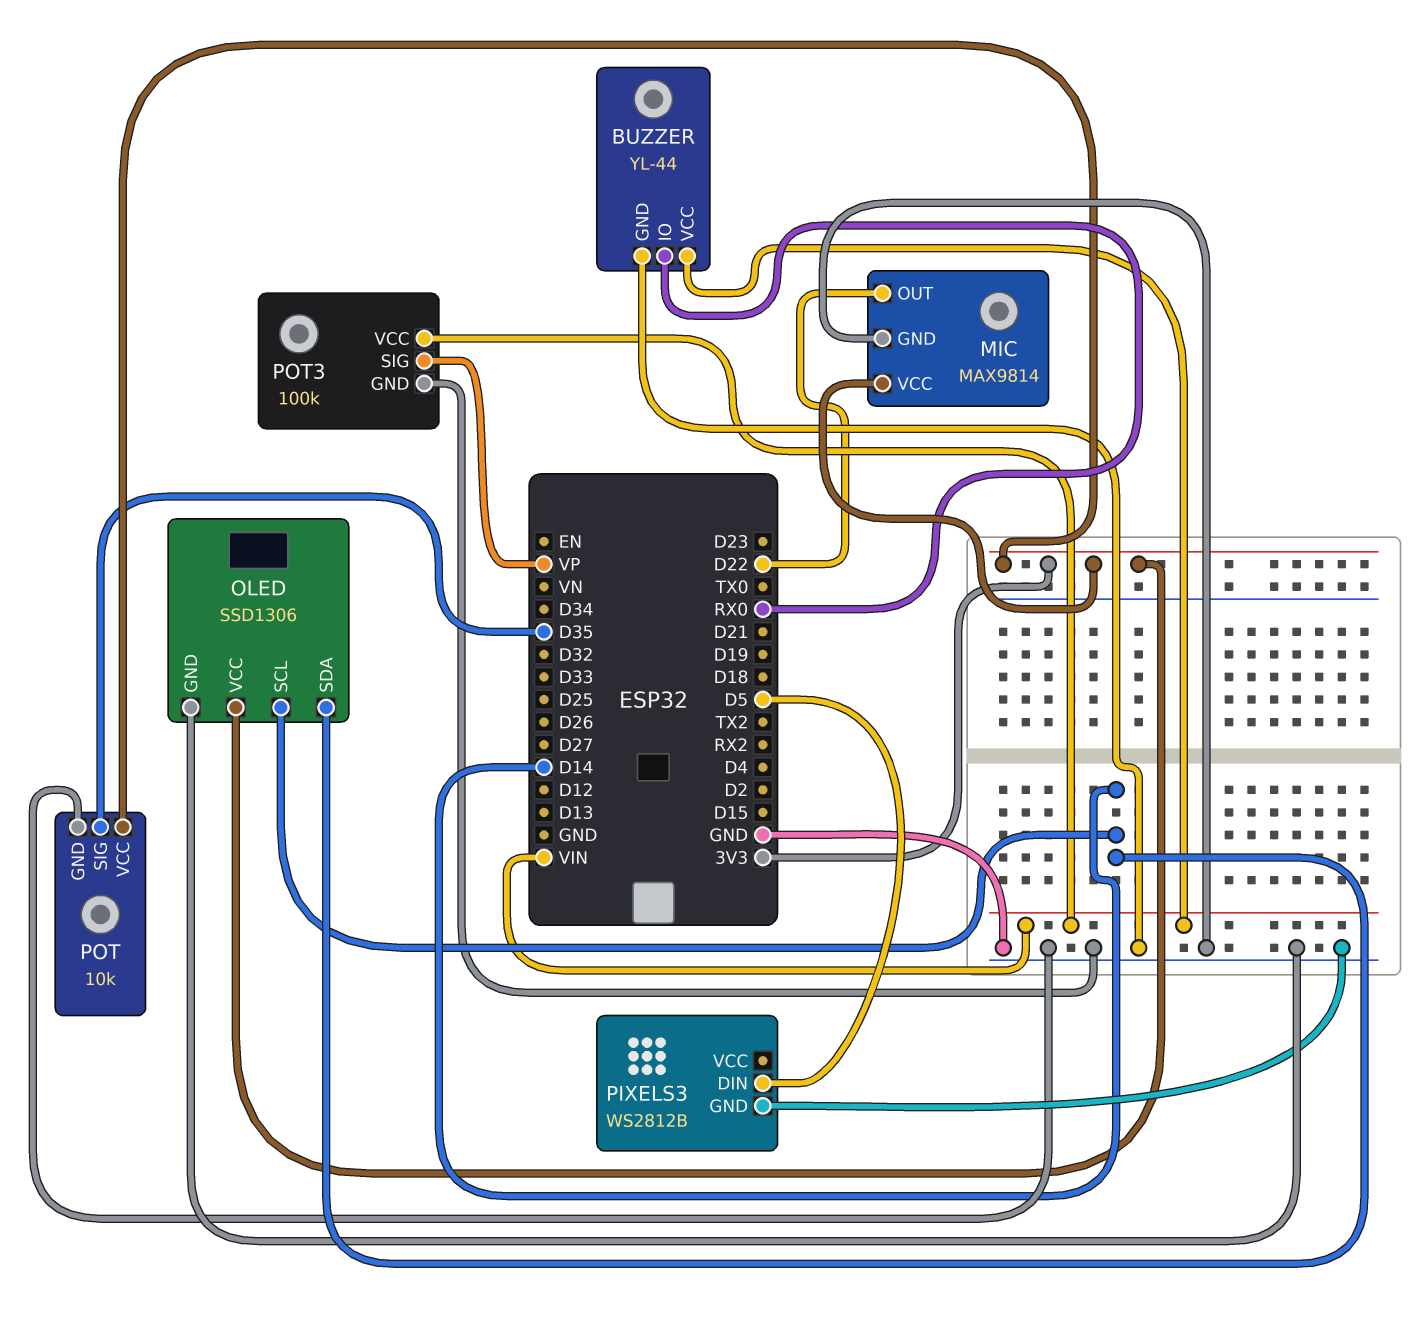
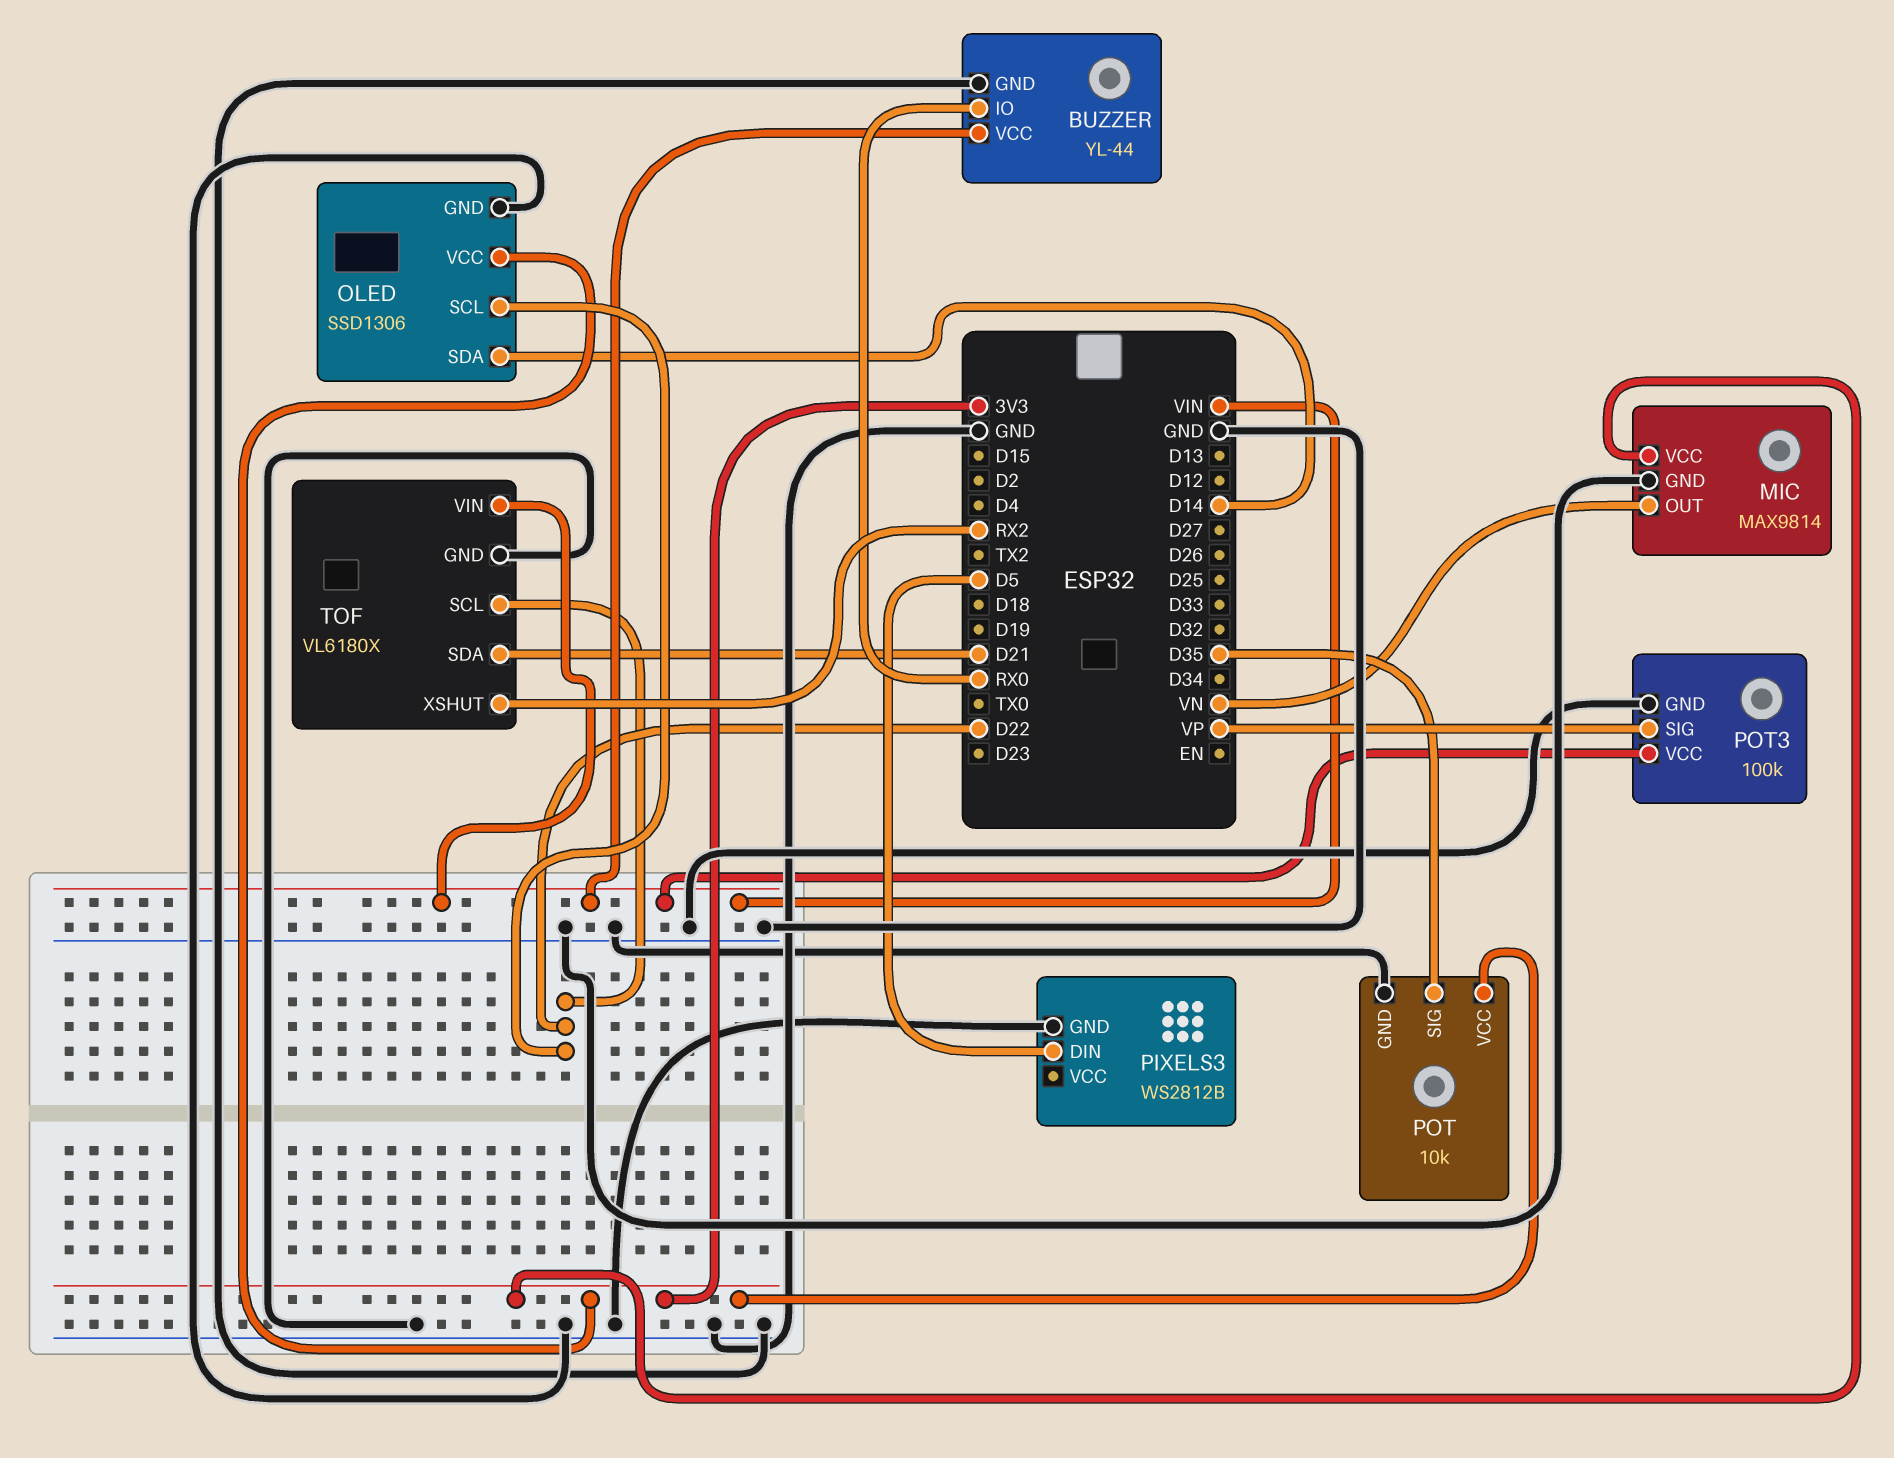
MIC pin OUT: D22 -> VN
OLED pin SCL: D14 -> D22
TOF: none -> VL6180X
TOF pin GND: none -> GND
TOF pin SCL: none -> D22
TOF pin SDA: none -> D21
TOF pin VIN: none -> VIN
TOF pin XSHUT: none -> RX2

